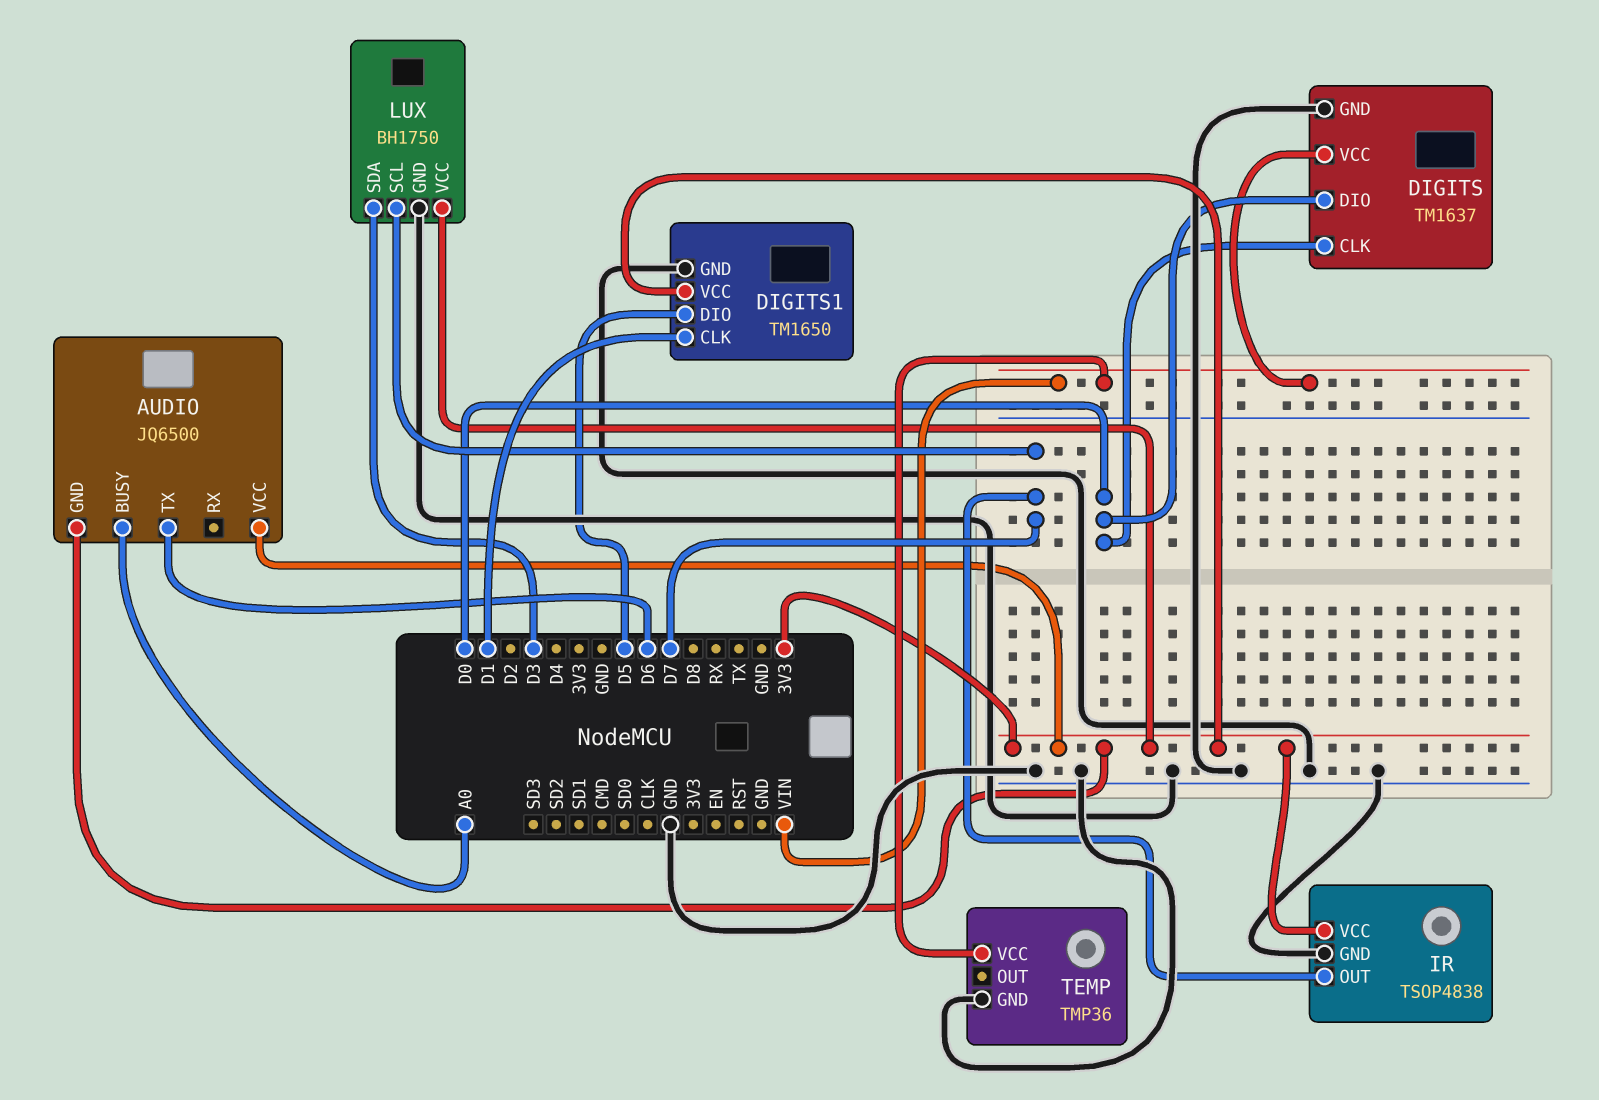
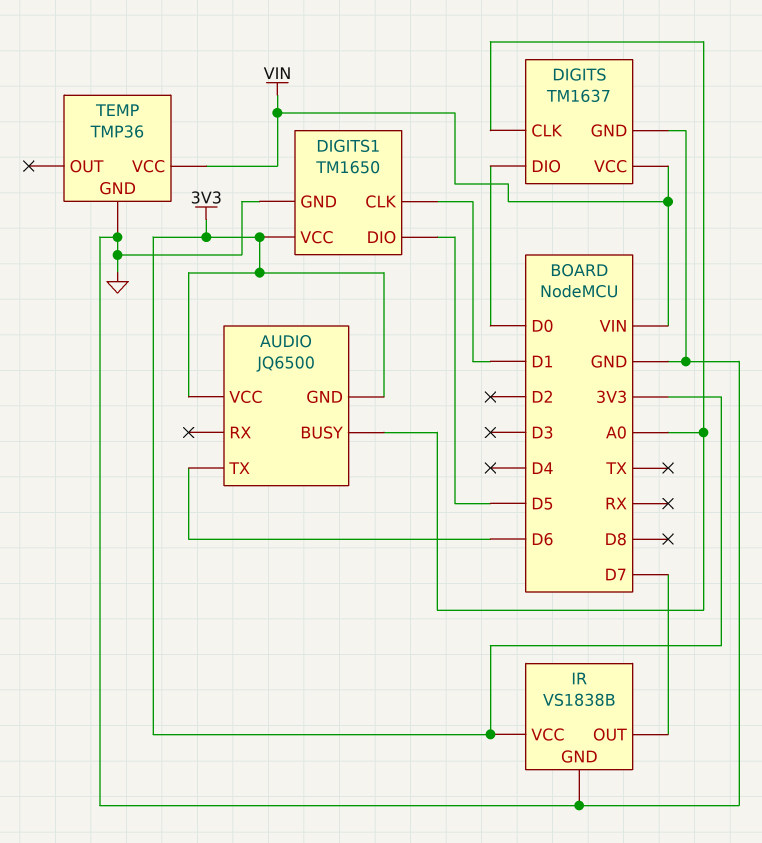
DIGITS pin CLK: D0 -> A0
IR: TSOP4838 -> VS1838B
LUX: BH1750 -> none
LUX pin GND: GND -> none
LUX pin SCL: D7 -> none
LUX pin SDA: D3 -> none
LUX pin VCC: 3V3 -> none

